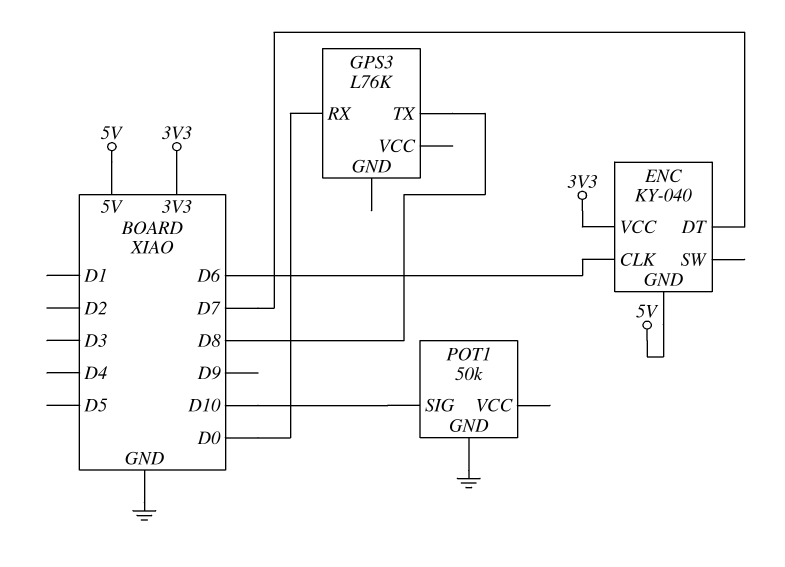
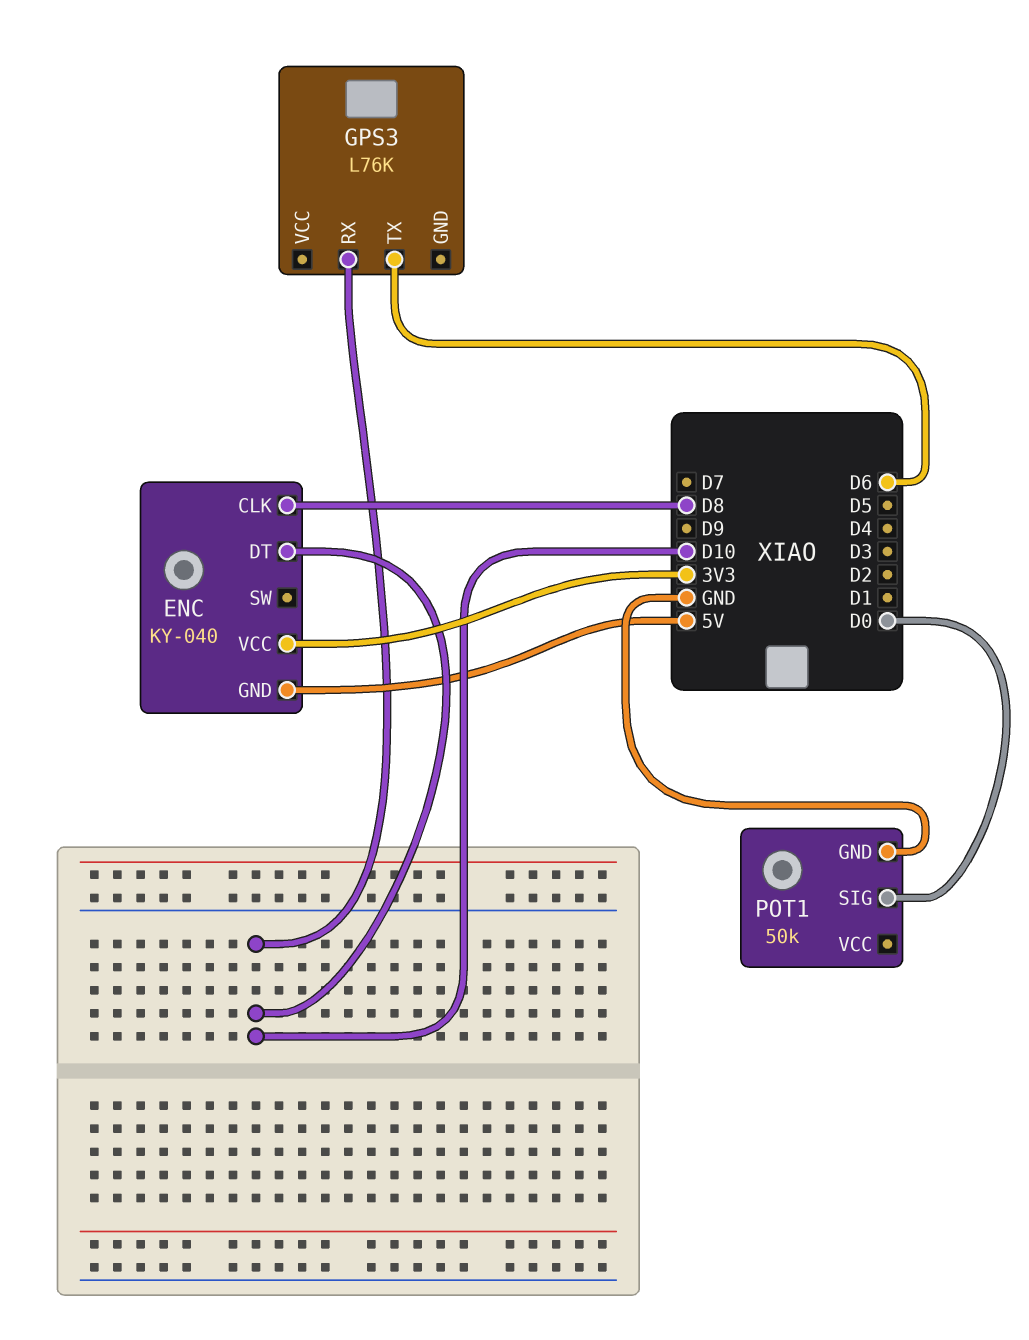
ENC pin CLK: D6 -> D8
ENC pin DT: D7 -> D10
GPS3 pin RX: D0 -> D10
GPS3 pin TX: D8 -> D6
POT1 pin SIG: D10 -> D0

